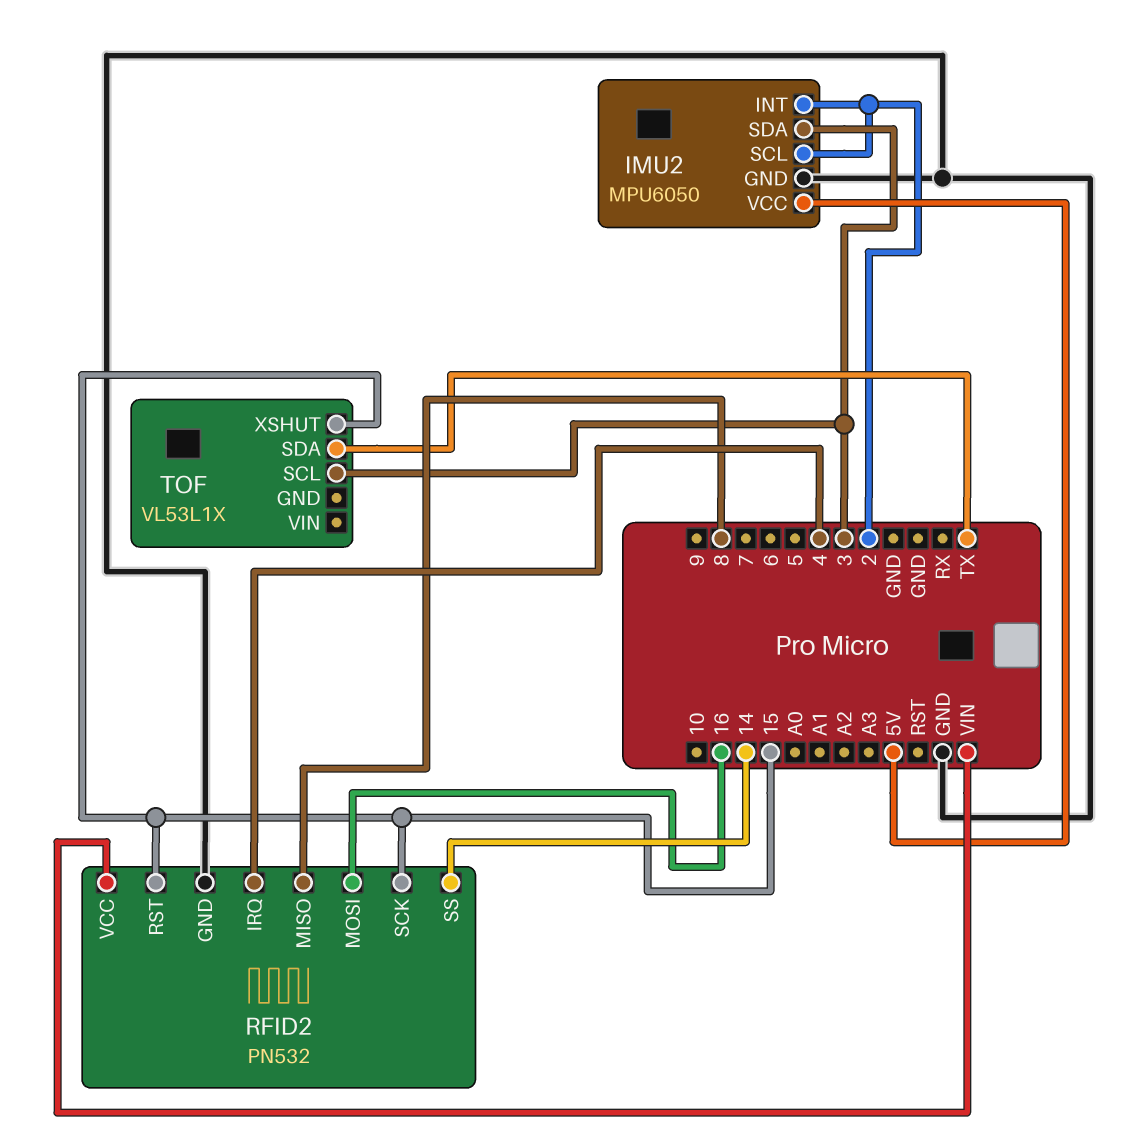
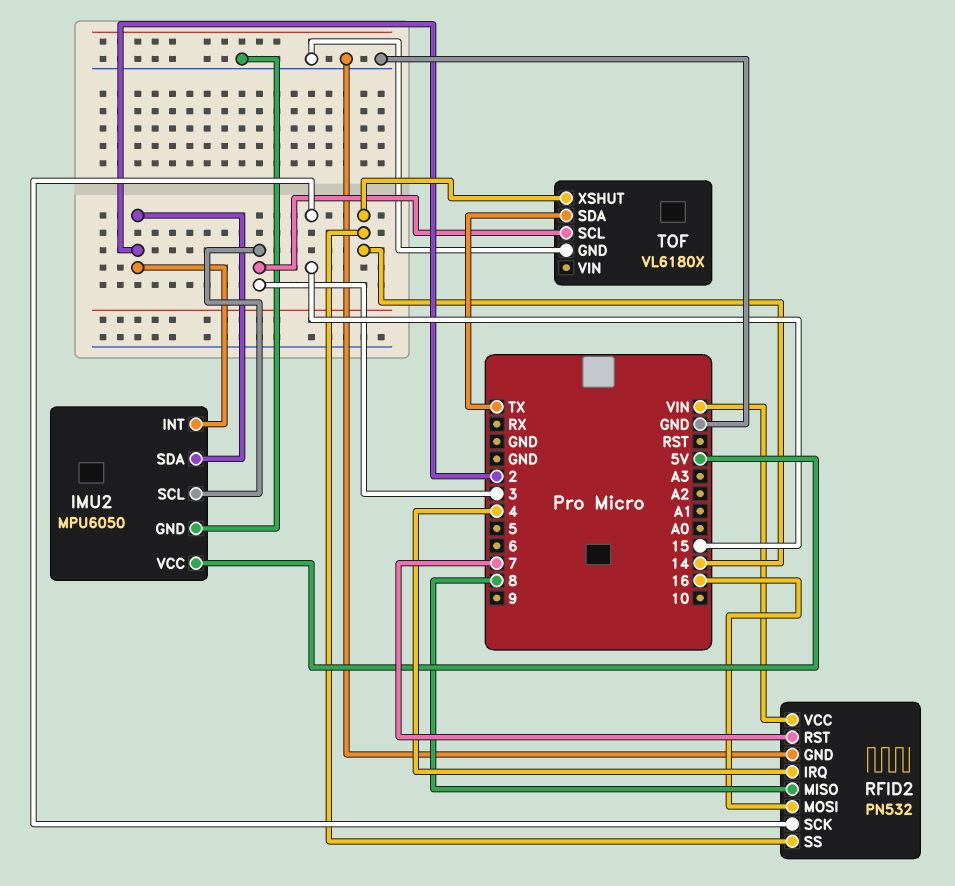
IMU2 pin SCL: 2 -> 3
IMU2 pin SDA: 3 -> 2
RFID2 pin RST: 15 -> 7
TOF: VL53L1X -> VL6180X
TOF pin GND: none -> GND
TOF pin XSHUT: 15 -> 14

